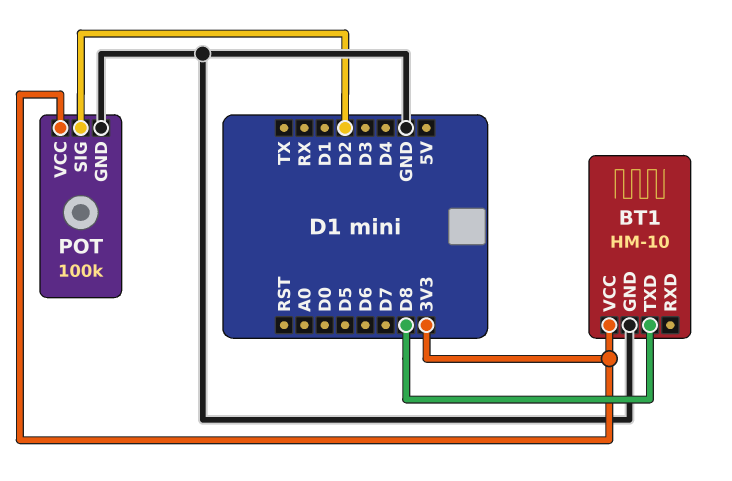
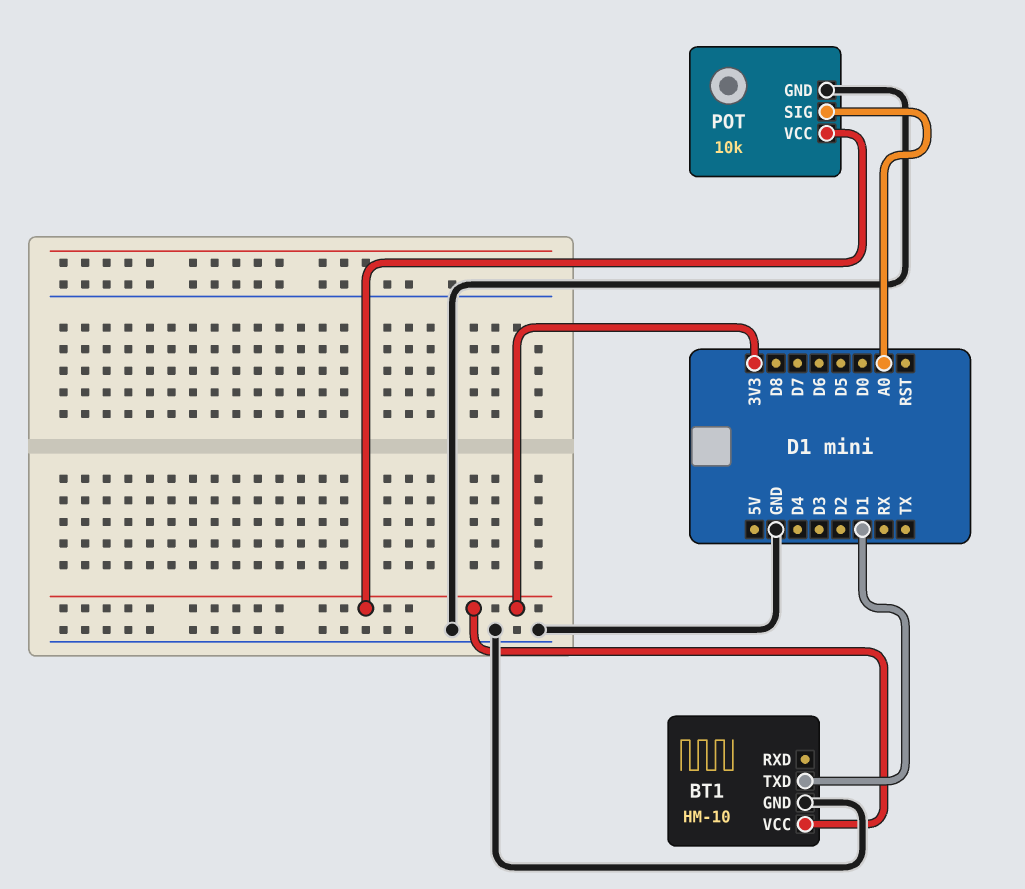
BT1 pin TXD: D8 -> D1
POT: 100k -> 10k
POT pin SIG: D2 -> A0

